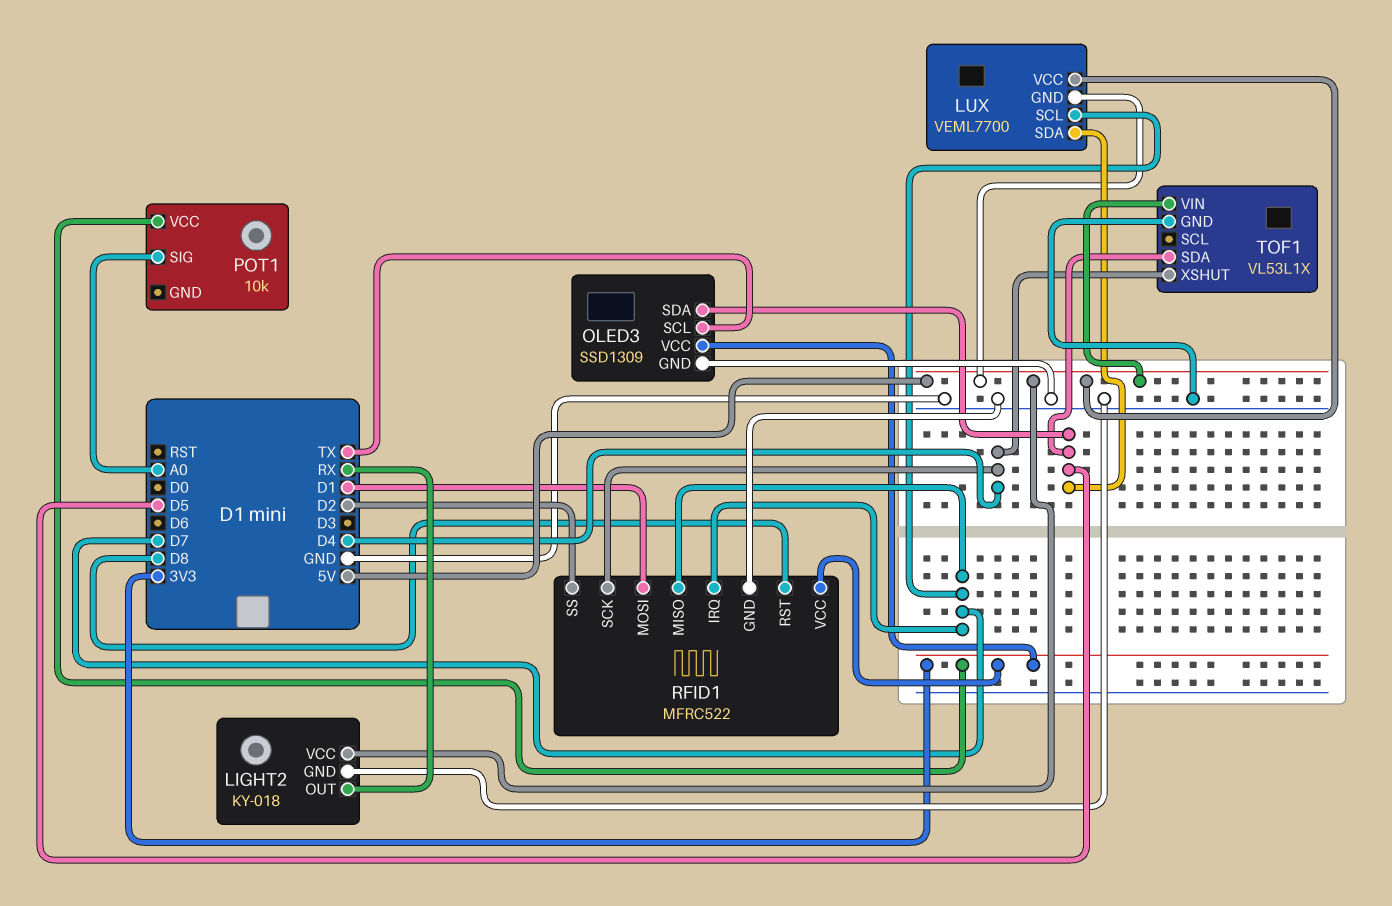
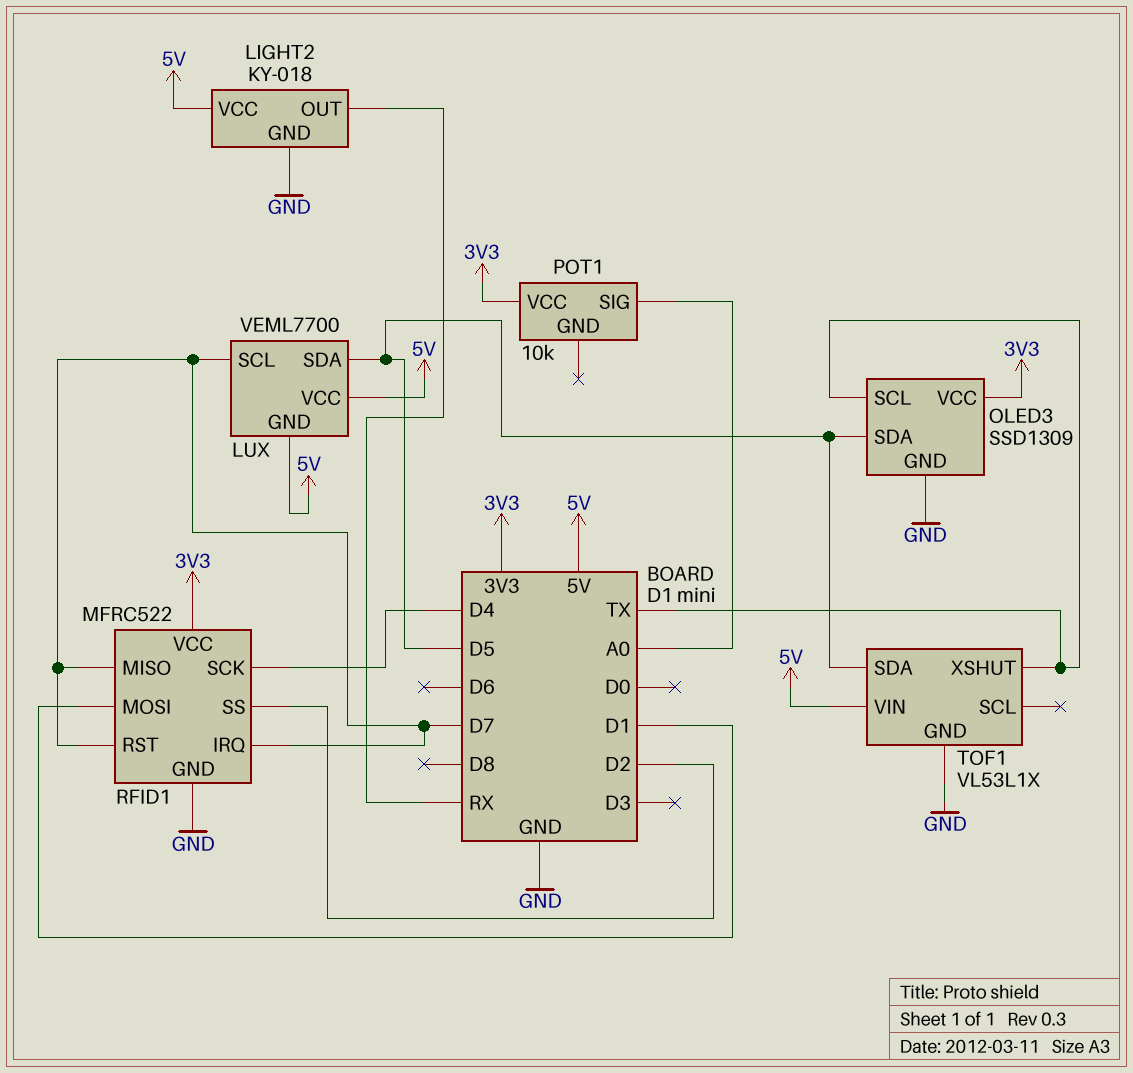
RFID1 pin RST: D8 -> D7
TOF1 pin XSHUT: D4 -> TX

